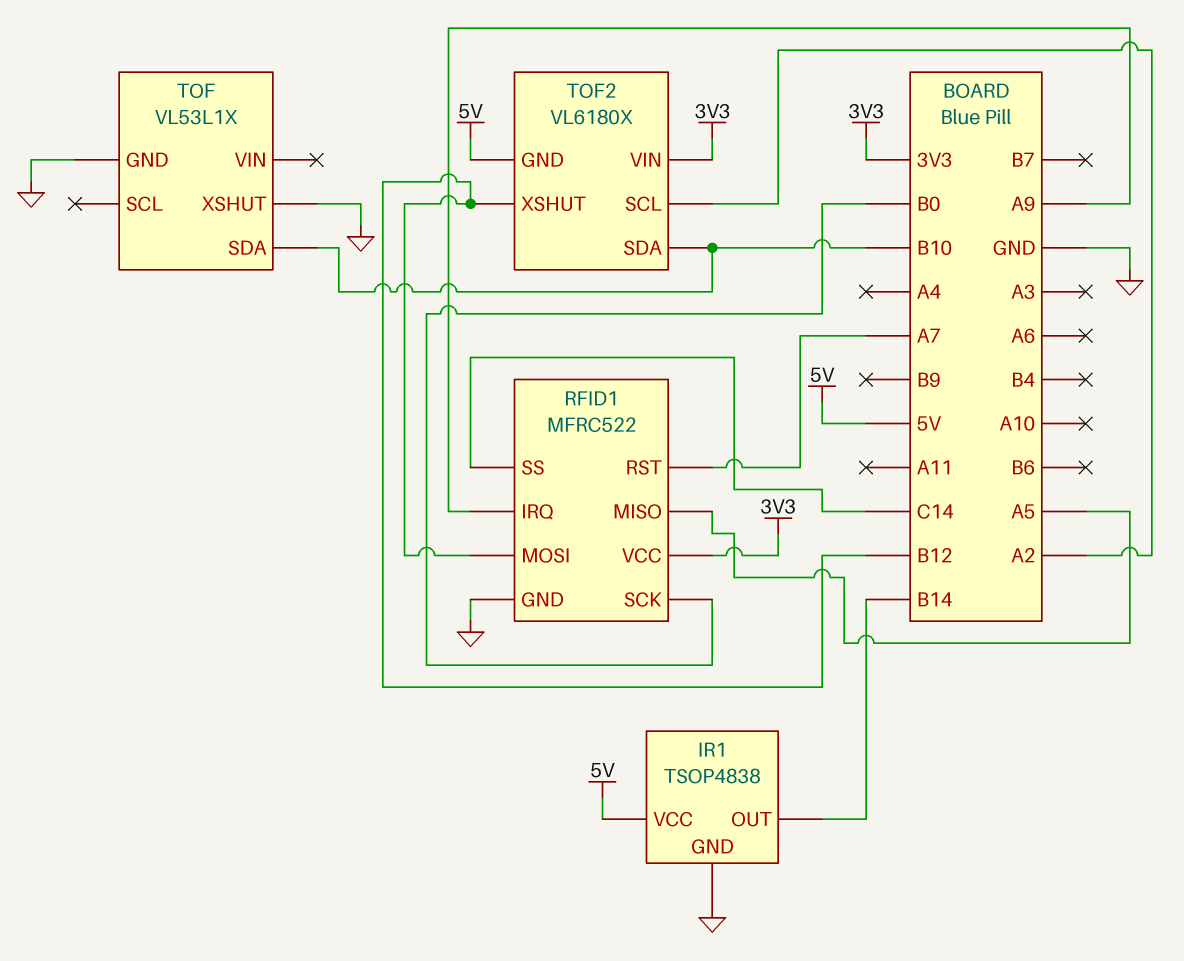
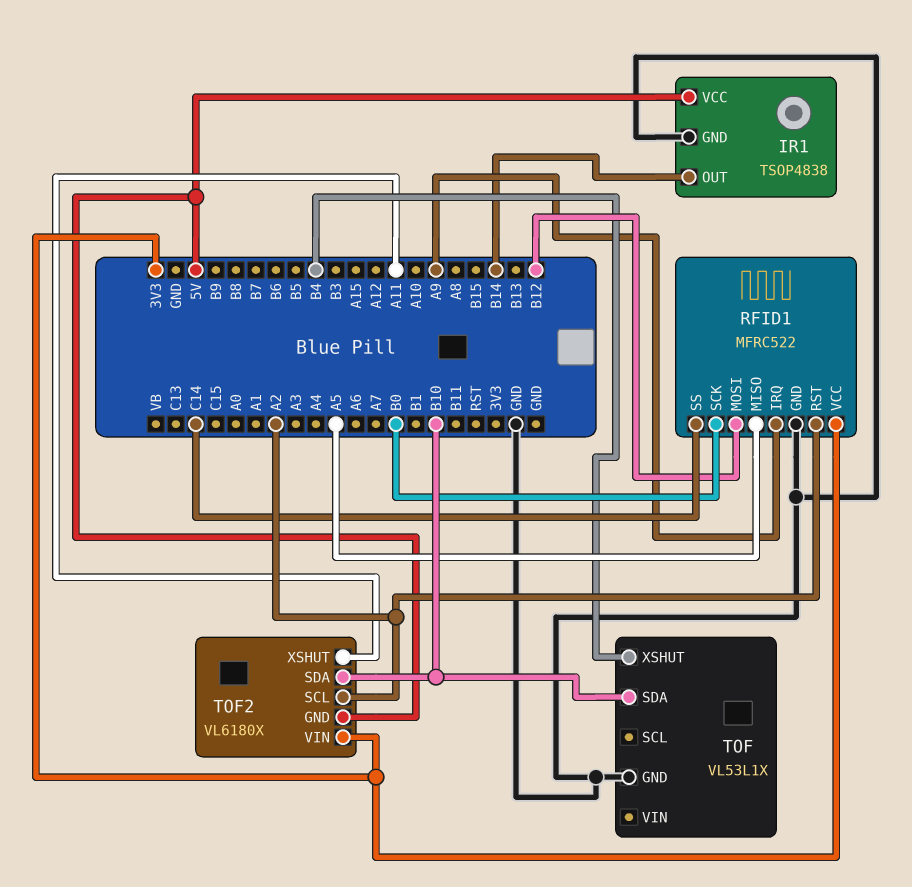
RFID1 pin RST: A7 -> A2
TOF pin XSHUT: GND -> B4
TOF2 pin XSHUT: B12 -> A11

